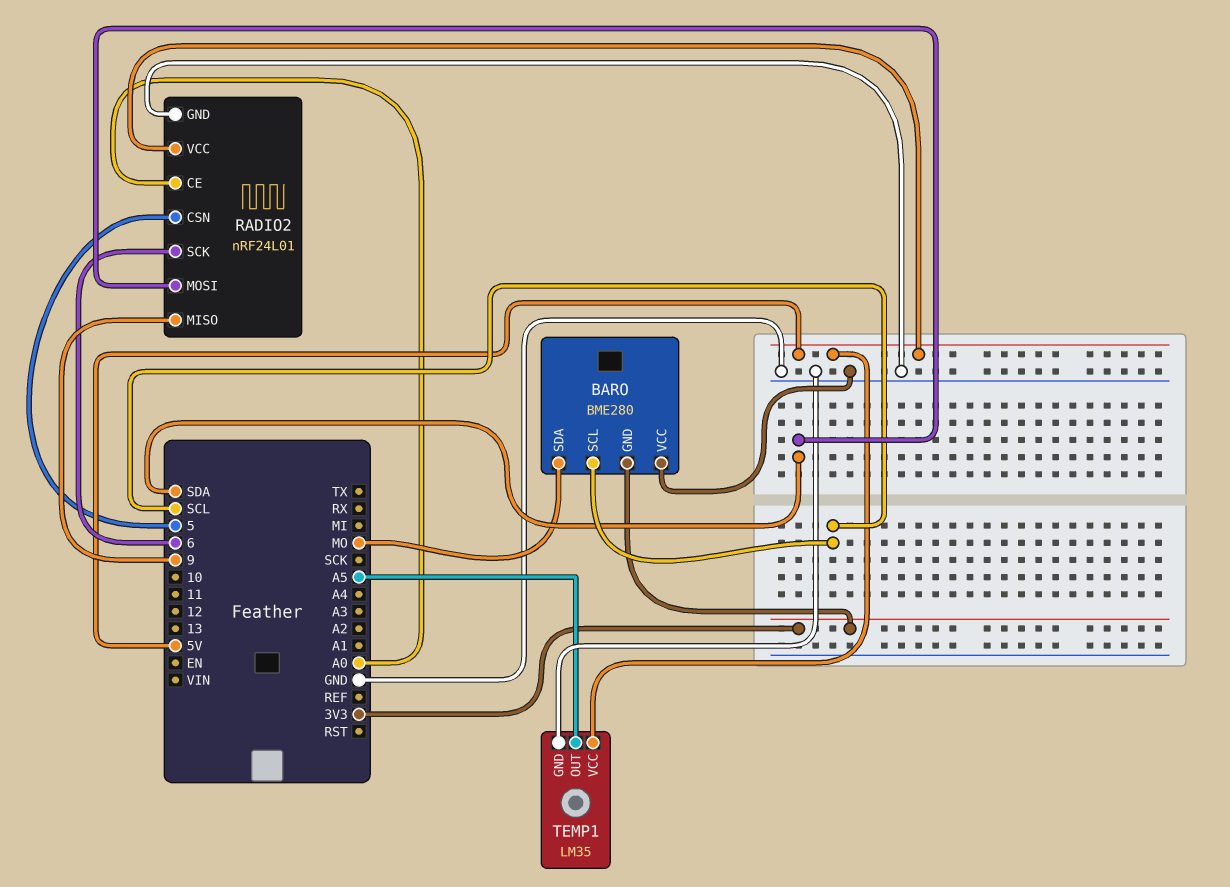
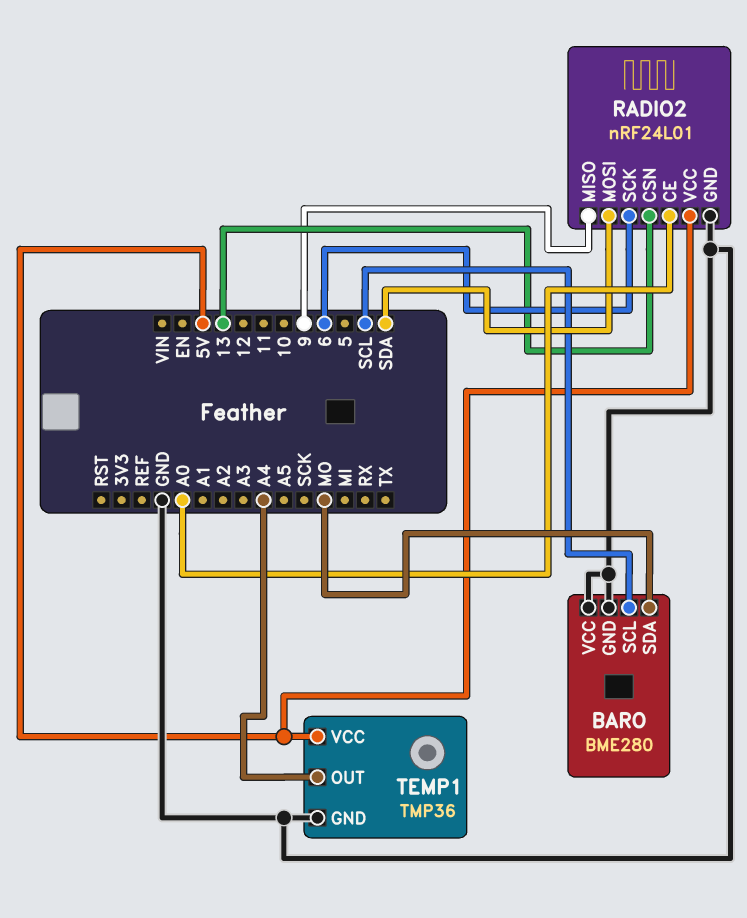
BARO pin GND: 3V3 -> GND
RADIO2 pin CSN: 5 -> 13
TEMP1: LM35 -> TMP36
TEMP1 pin OUT: A5 -> A4

